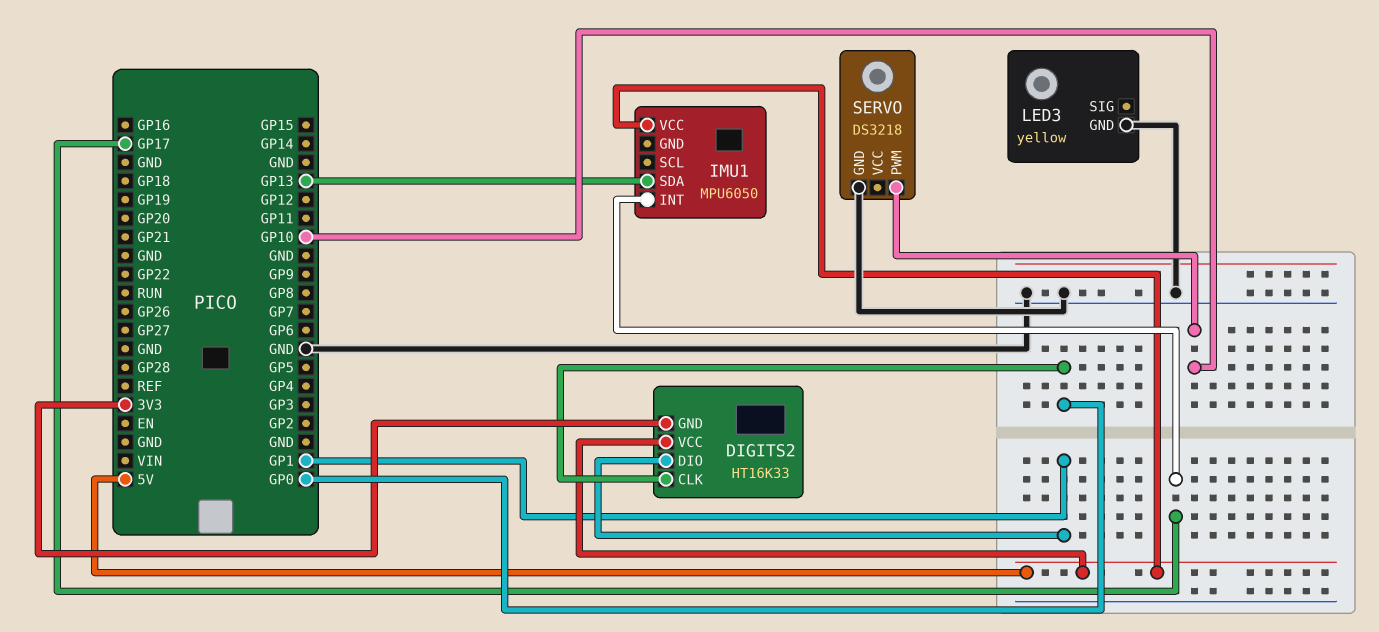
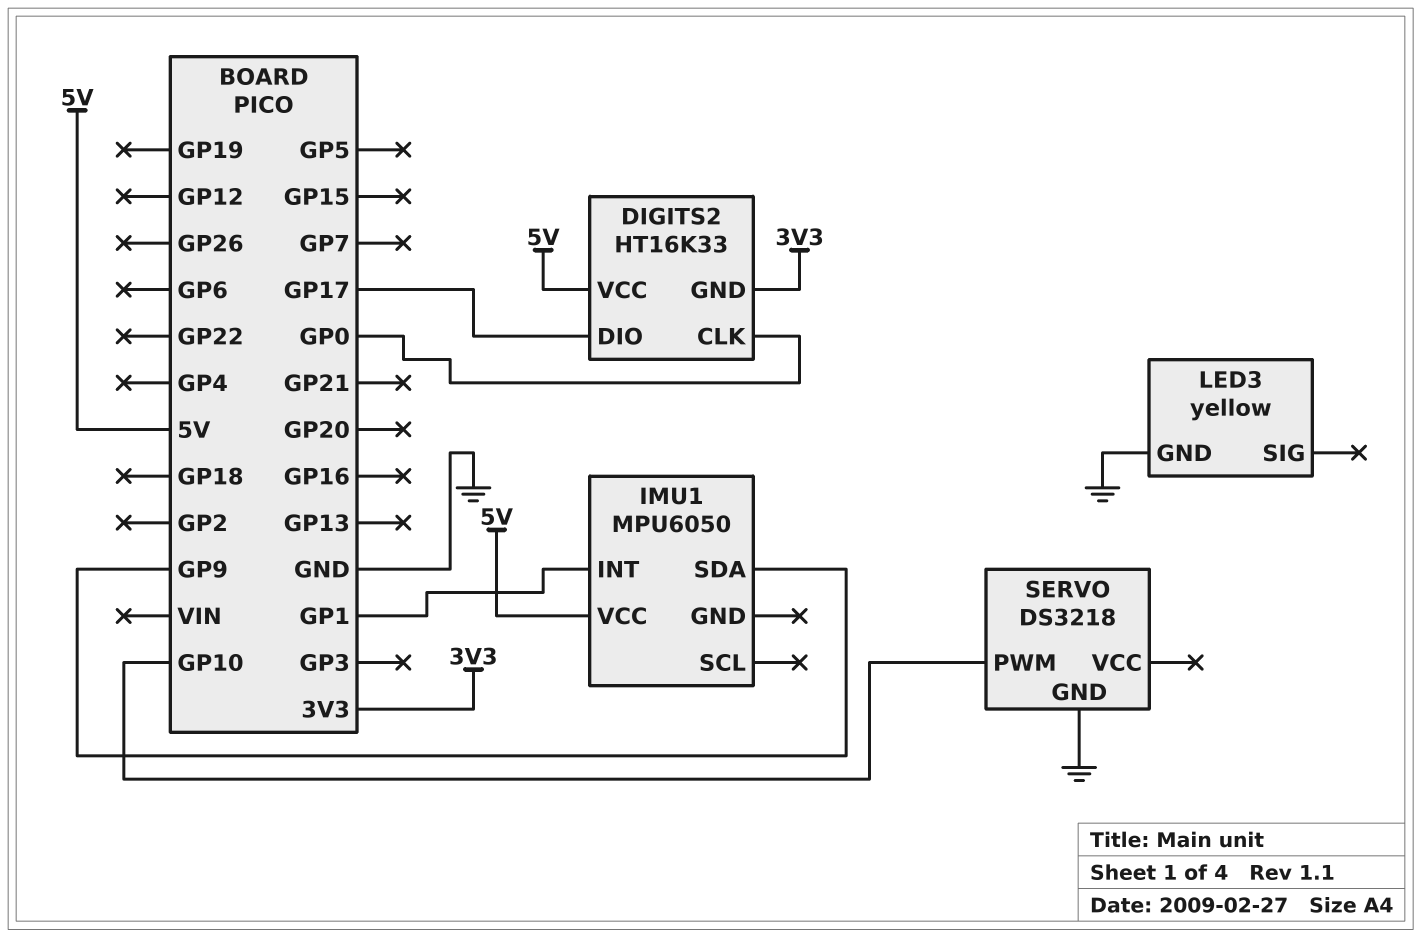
DIGITS2 pin DIO: GP1 -> GP17
IMU1 pin INT: GP17 -> GP1
IMU1 pin SDA: GP13 -> GP9

